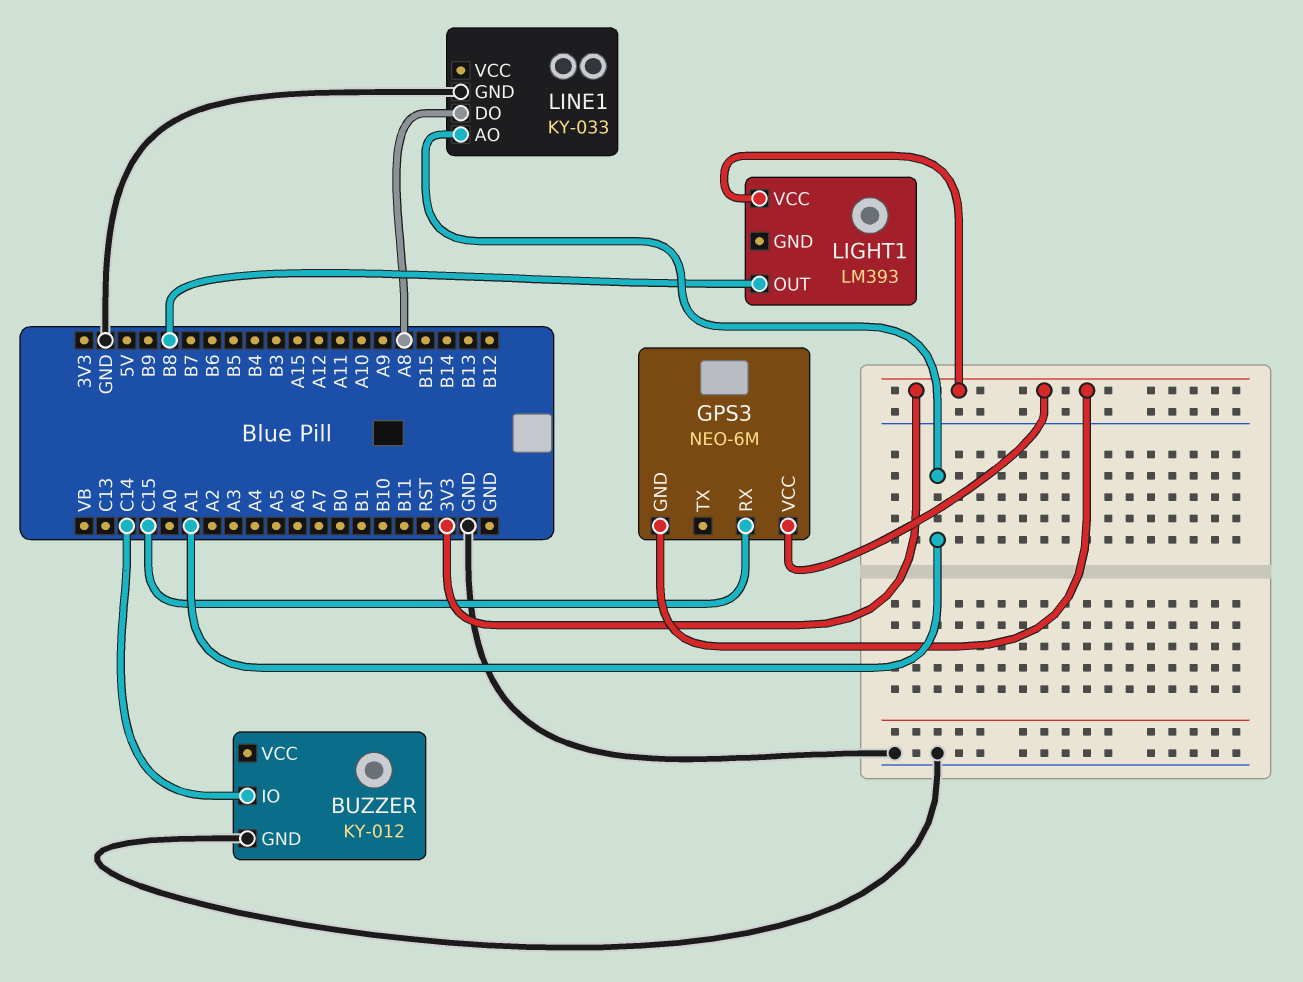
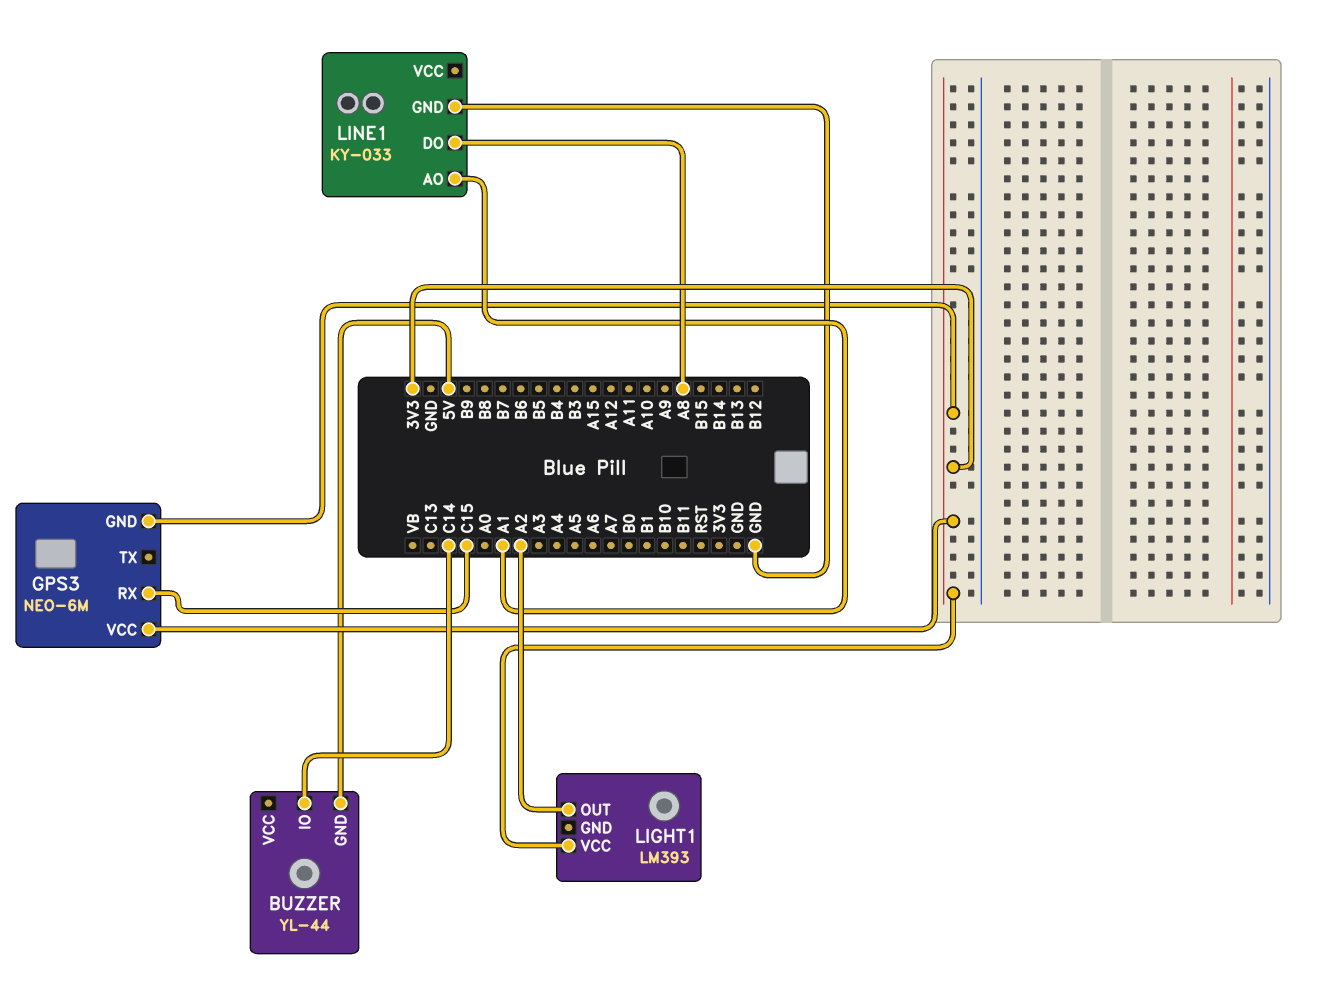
BUZZER: KY-012 -> YL-44
BUZZER pin GND: GND -> 5V
LIGHT1 pin OUT: B8 -> A2

